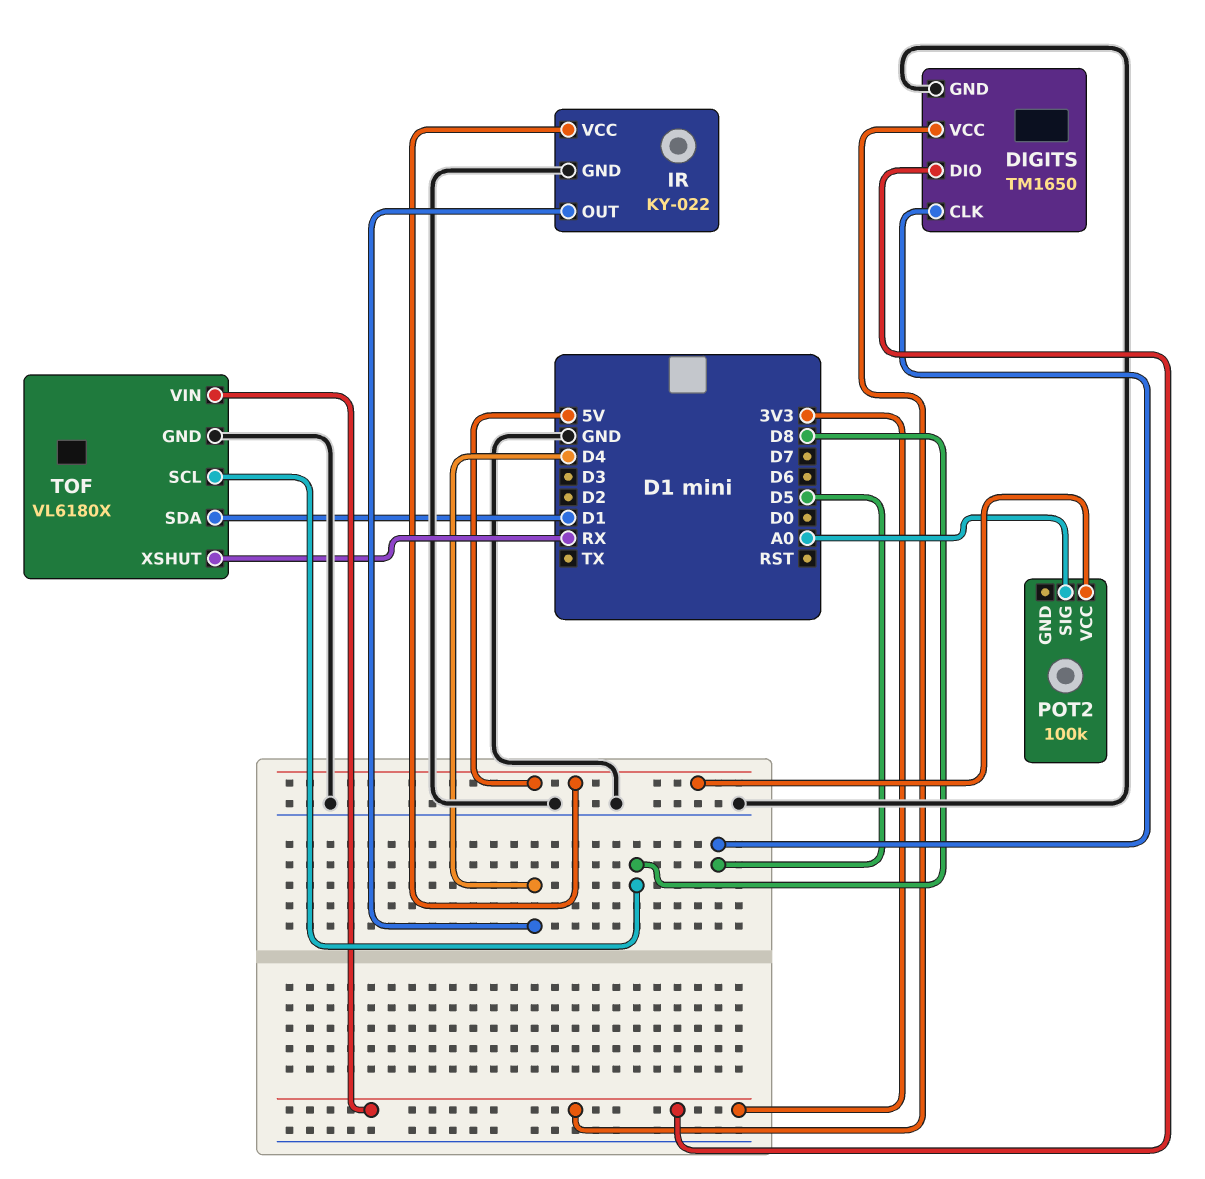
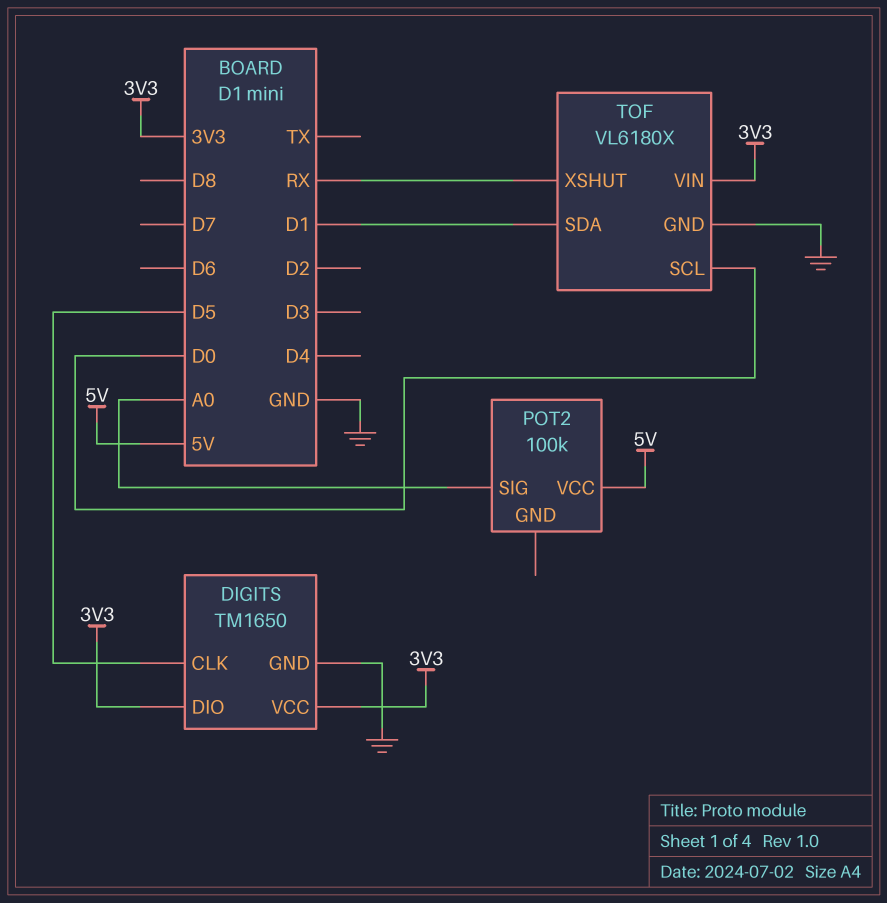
IR: KY-022 -> none
IR pin GND: GND -> none
IR pin OUT: D4 -> none
IR pin VCC: 5V -> none
TOF pin SCL: D8 -> D0

